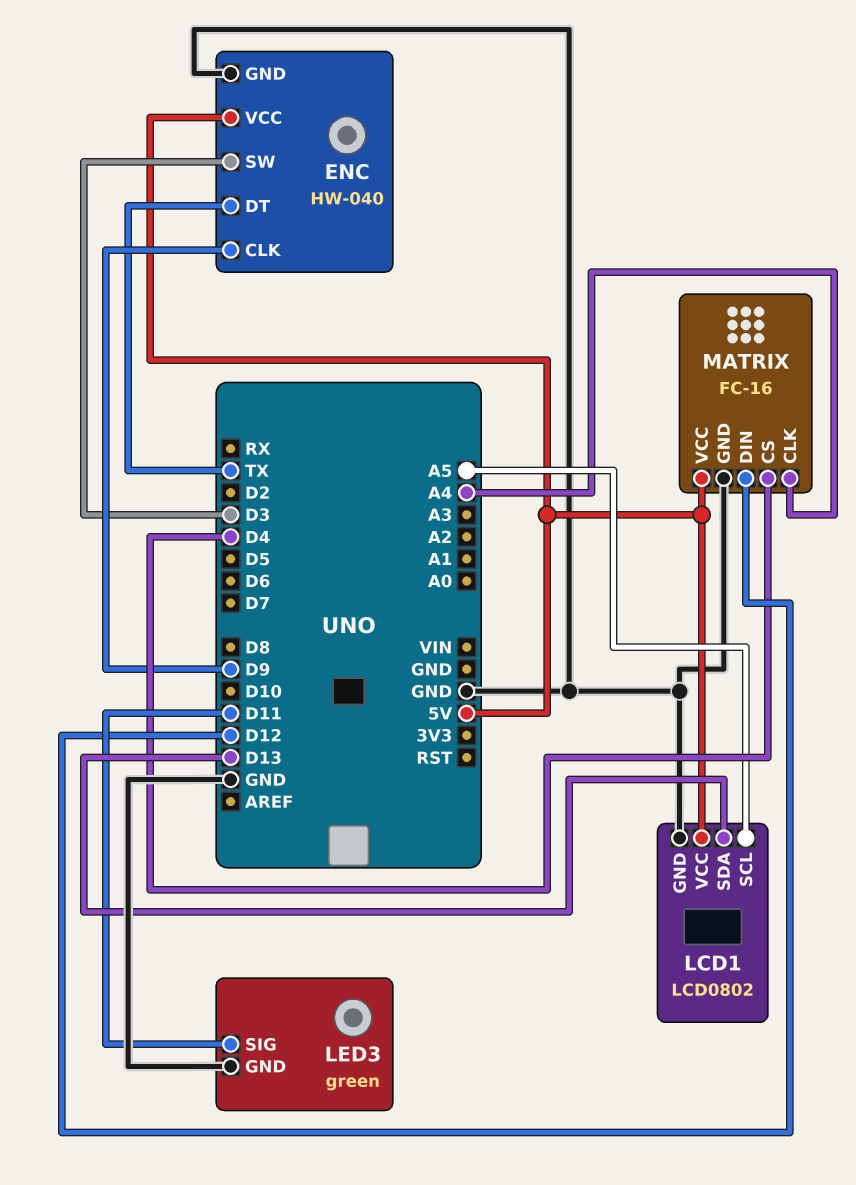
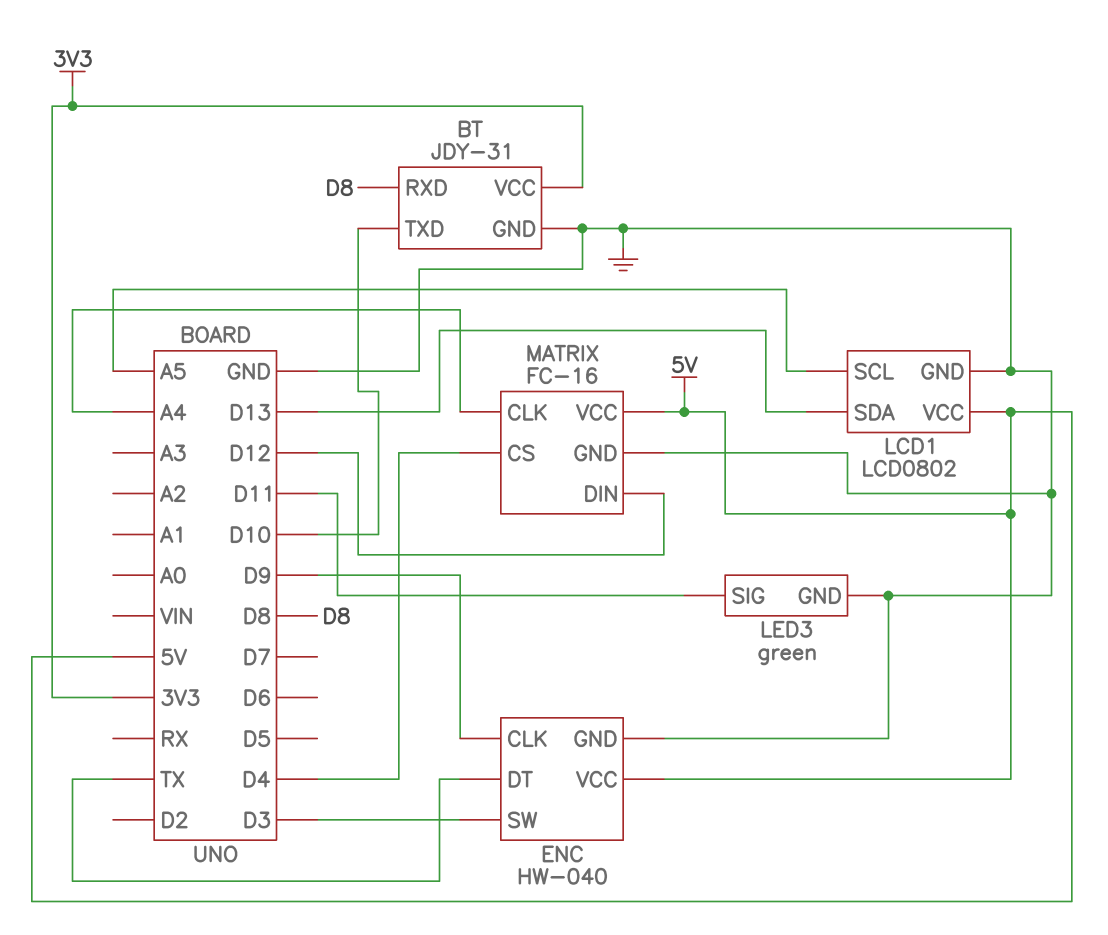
BT: none -> JDY-31
BT pin GND: none -> GND
BT pin RXD: none -> D8
BT pin TXD: none -> D10
BT pin VCC: none -> 3V3

